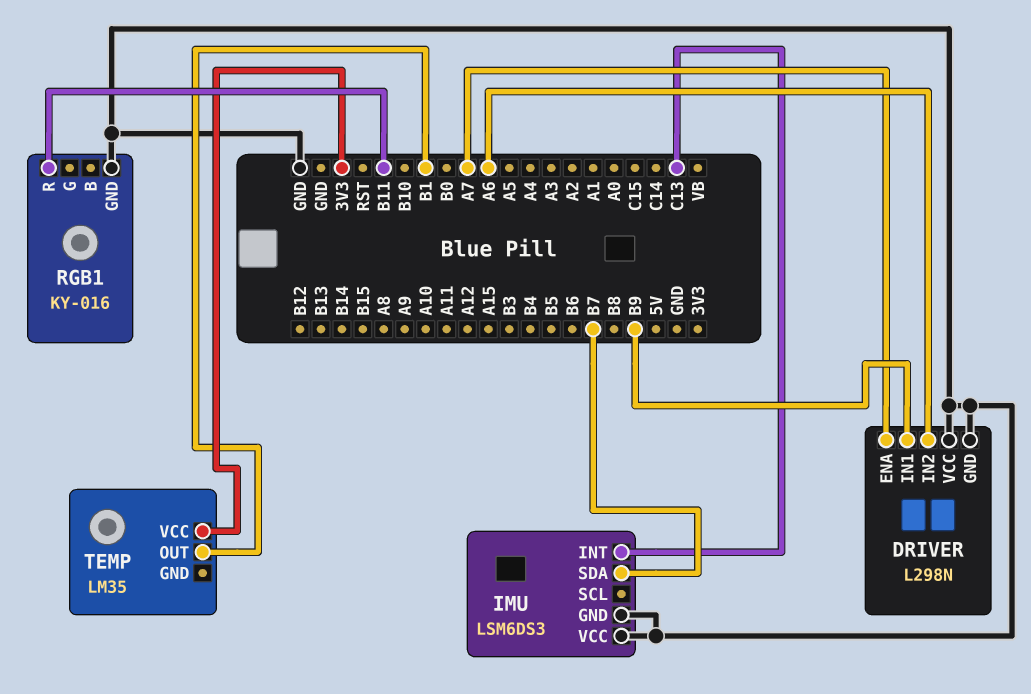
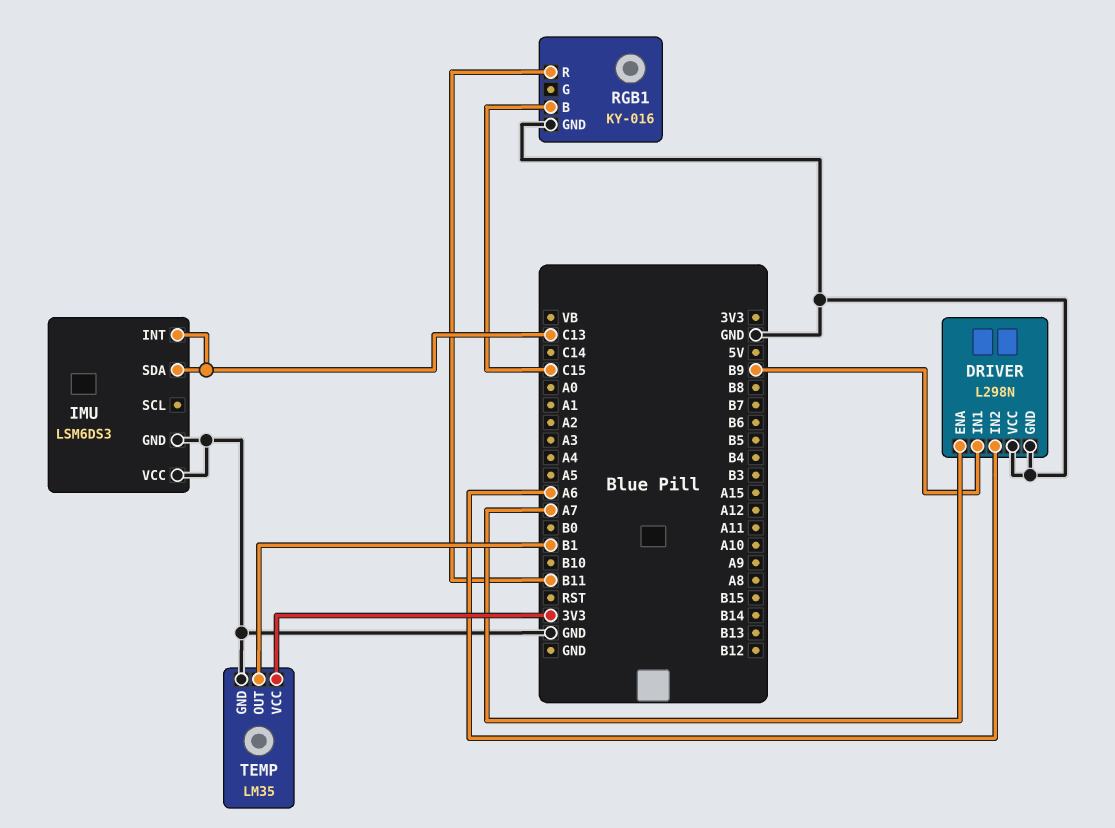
IMU pin SDA: B7 -> C13
RGB1 pin B: none -> C15
TEMP pin GND: none -> GND

